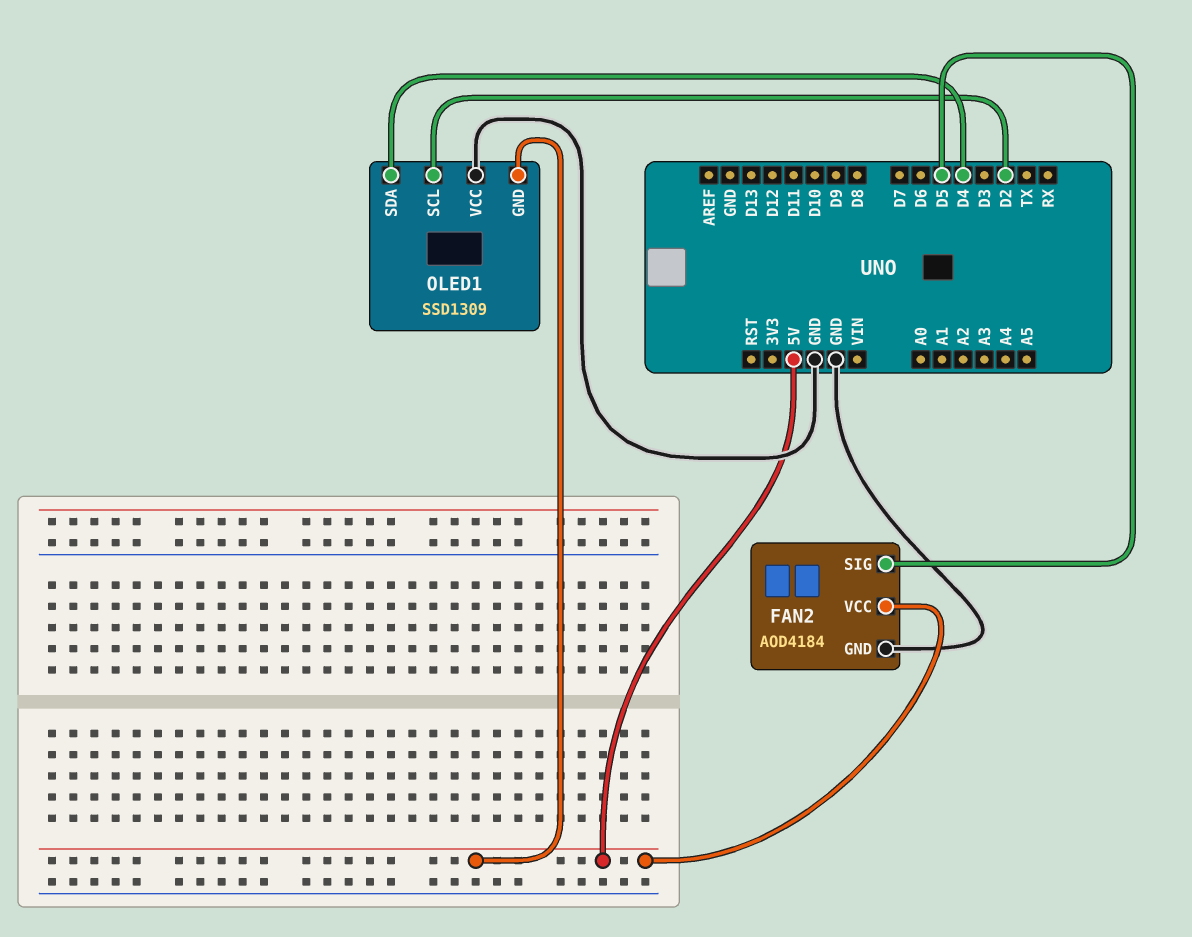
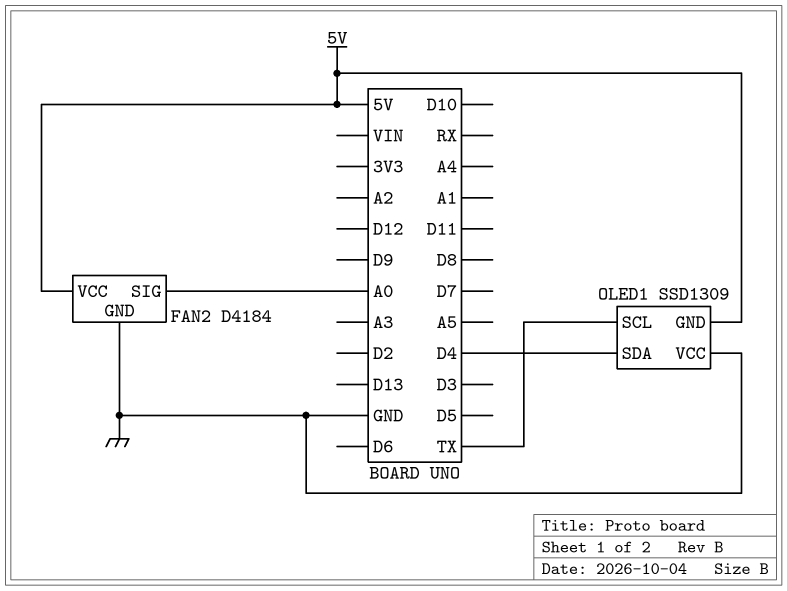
FAN2: AOD4184 -> D4184
FAN2 pin SIG: D5 -> A0
OLED1 pin SCL: D2 -> TX

